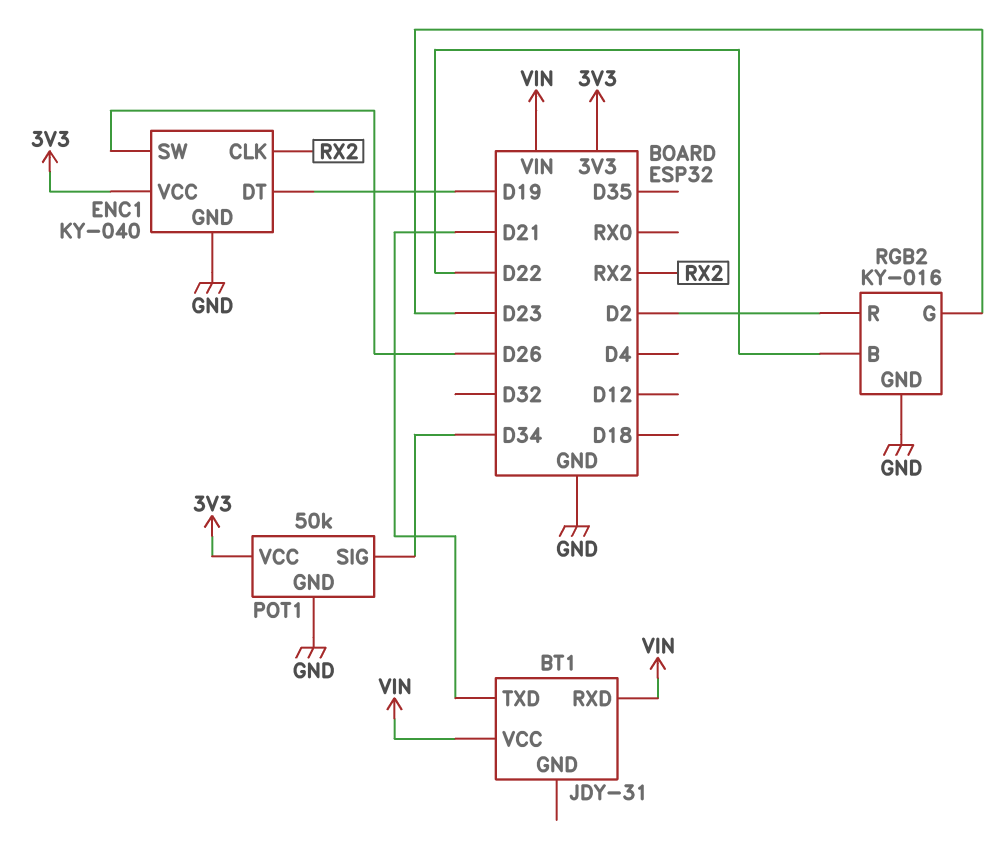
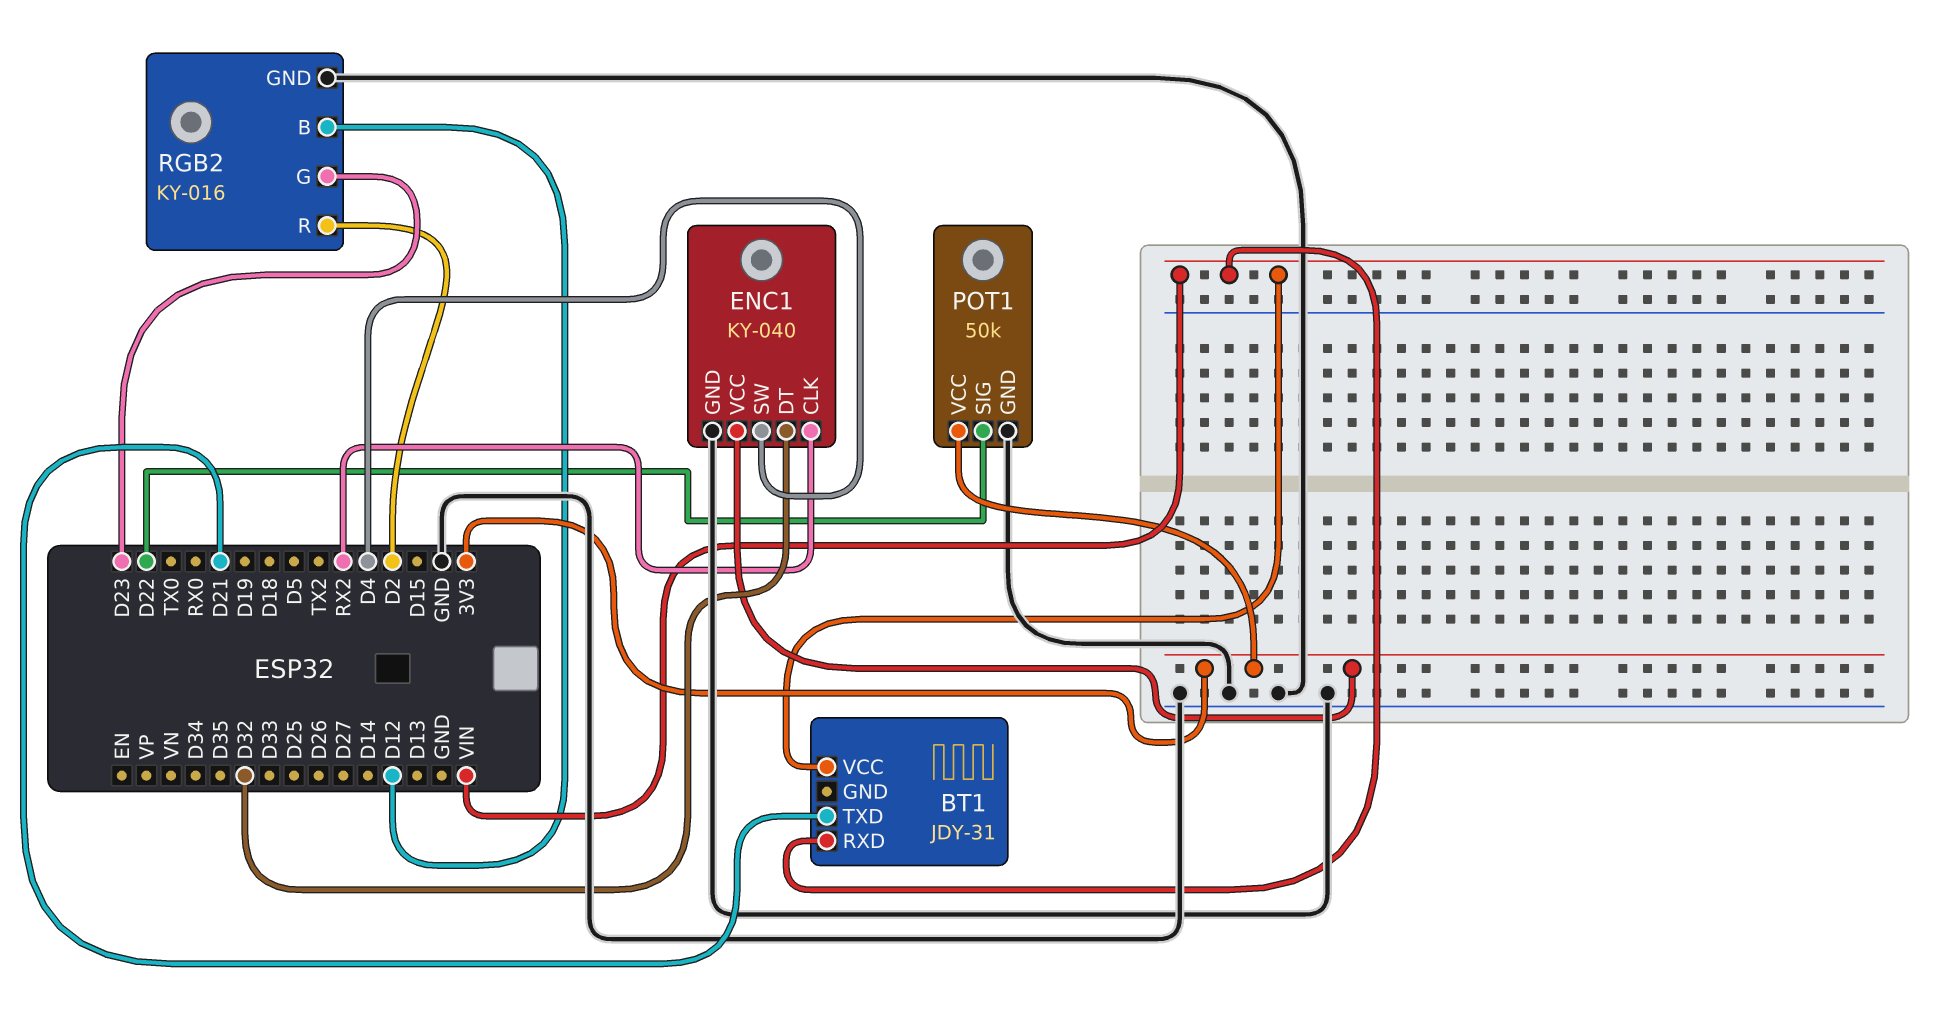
ENC1 pin DT: D19 -> D32
ENC1 pin SW: D26 -> D4
POT1 pin SIG: D34 -> D22
RGB2 pin B: D22 -> D12

